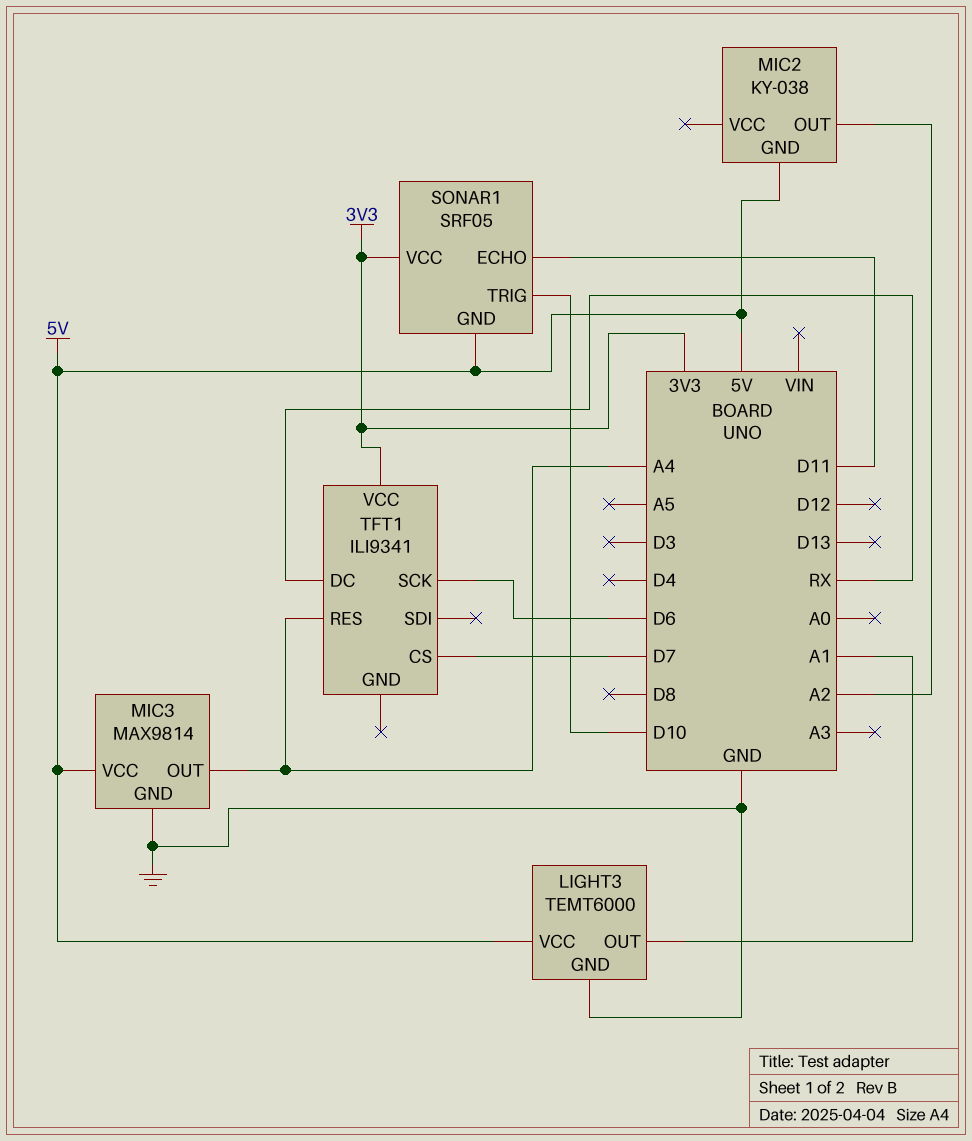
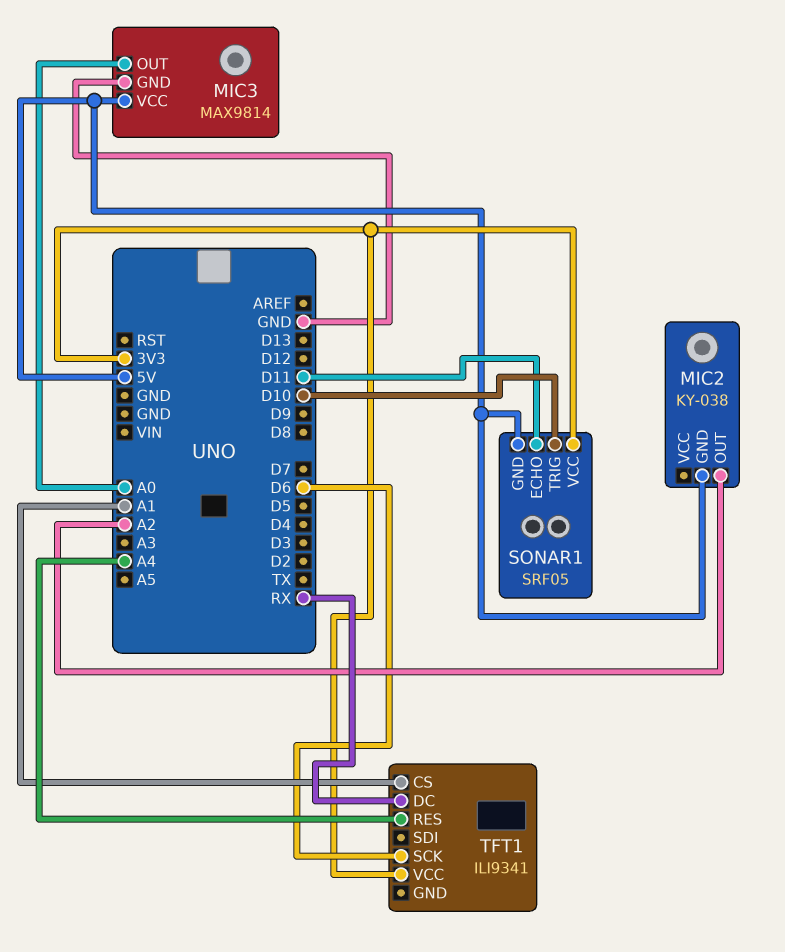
LIGHT3: TEMT6000 -> none
LIGHT3 pin GND: GND -> none
LIGHT3 pin OUT: A1 -> none
LIGHT3 pin VCC: 5V -> none
MIC3 pin OUT: A4 -> A0
TFT1 pin CS: D7 -> A1

